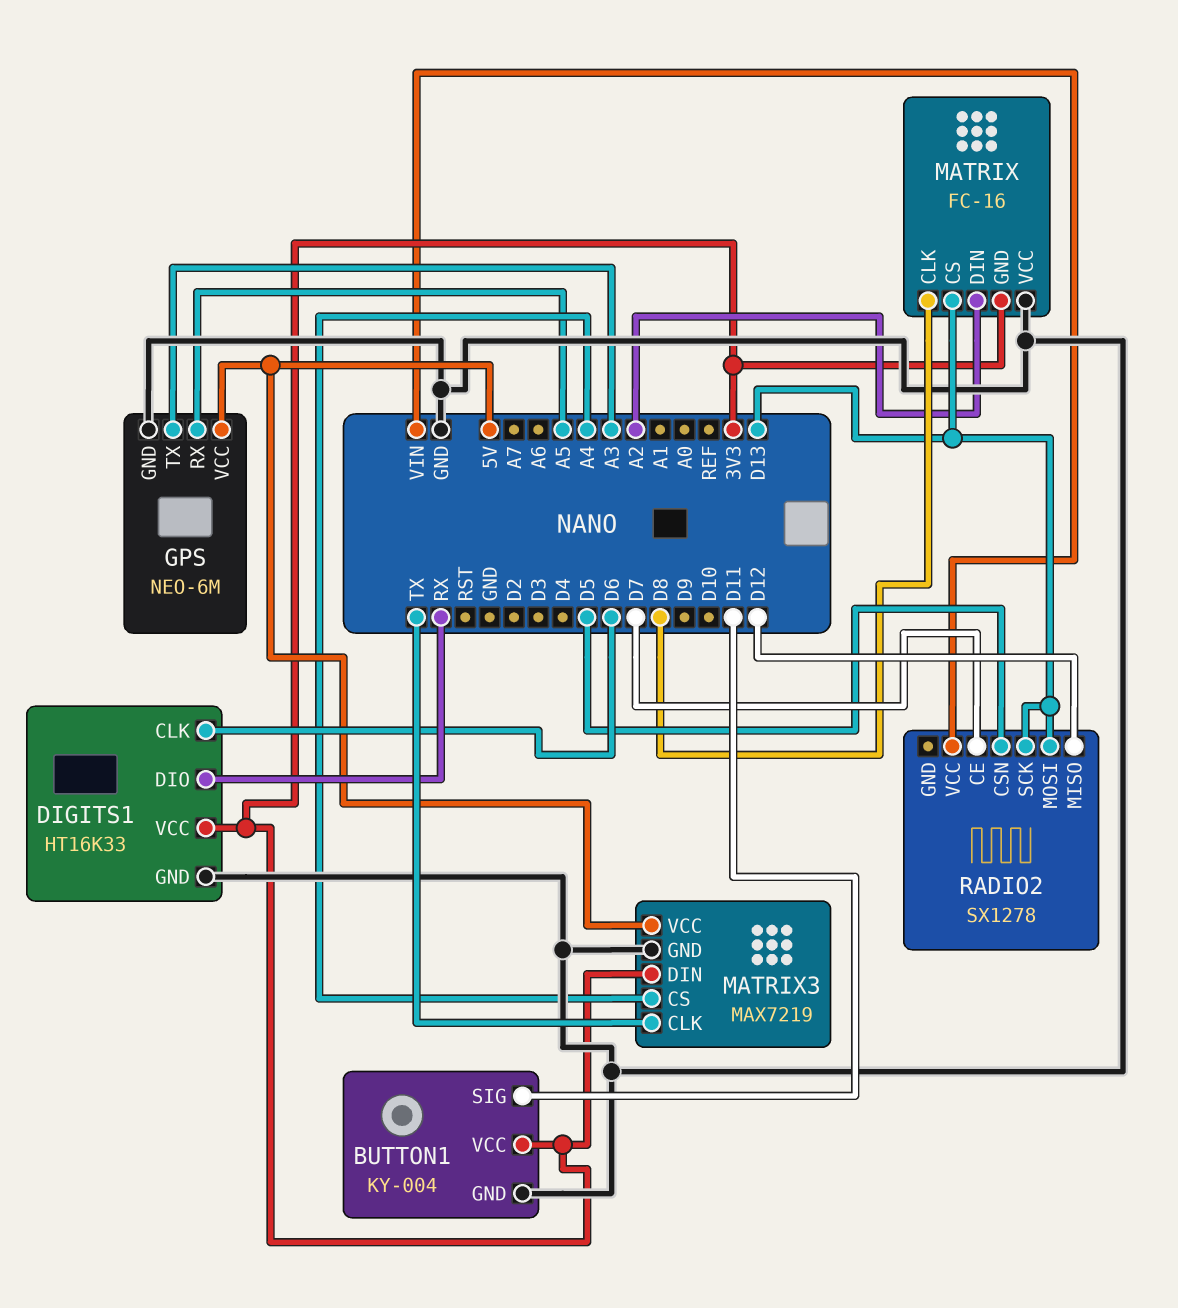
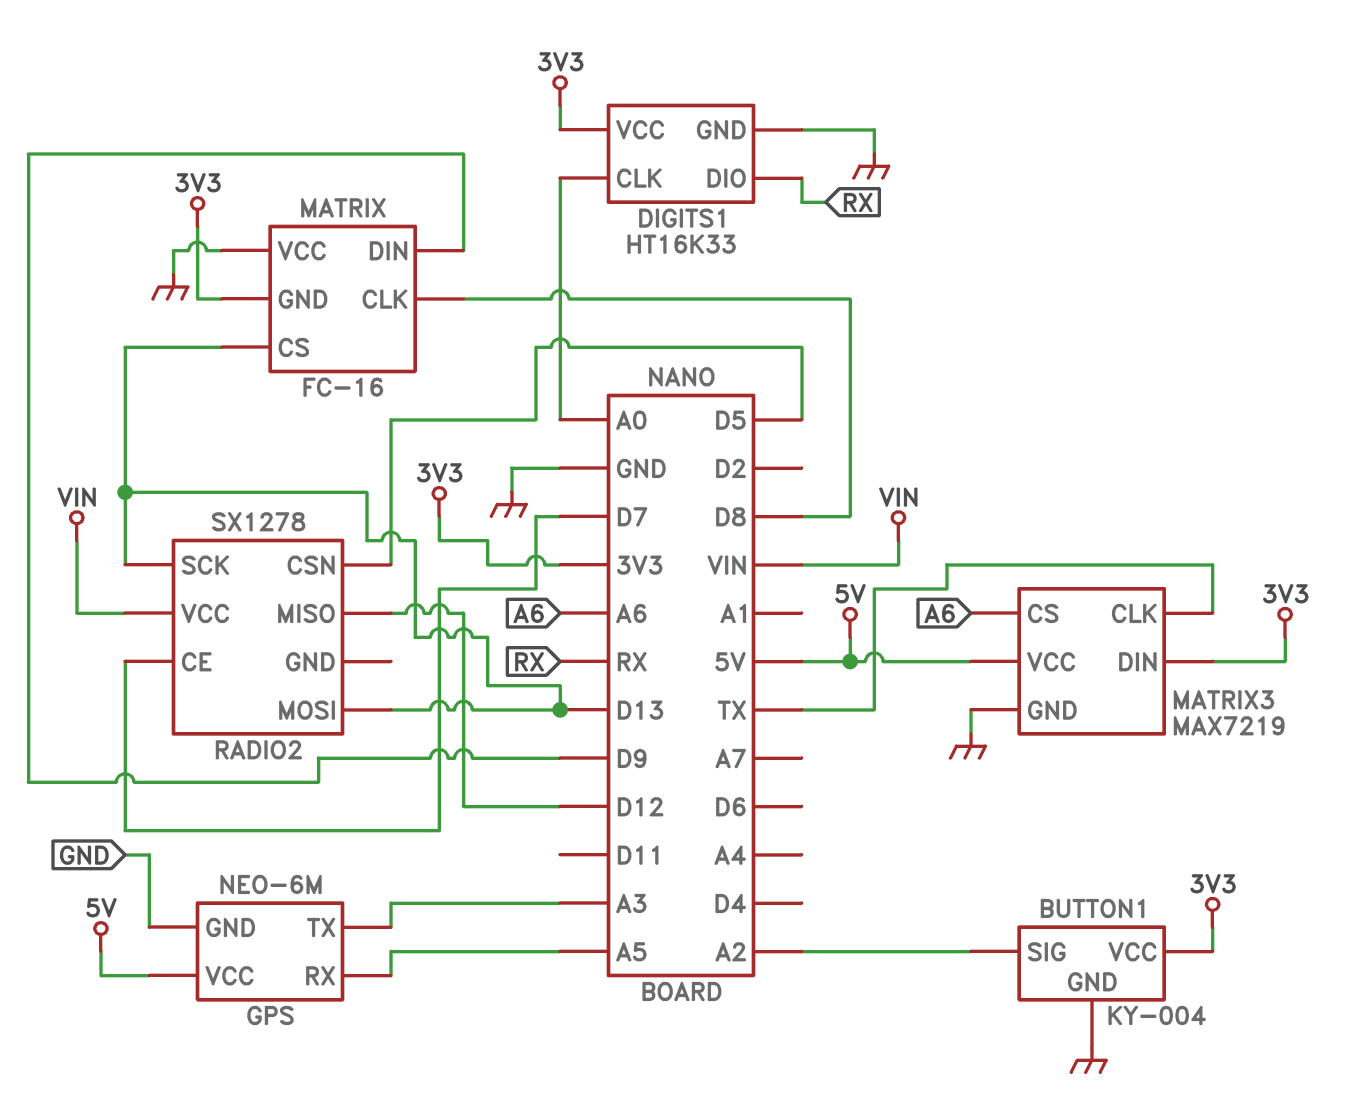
BUTTON1 pin SIG: D11 -> A2
DIGITS1 pin CLK: D6 -> A0
MATRIX pin DIN: A2 -> D9
MATRIX3 pin CS: A4 -> A6

